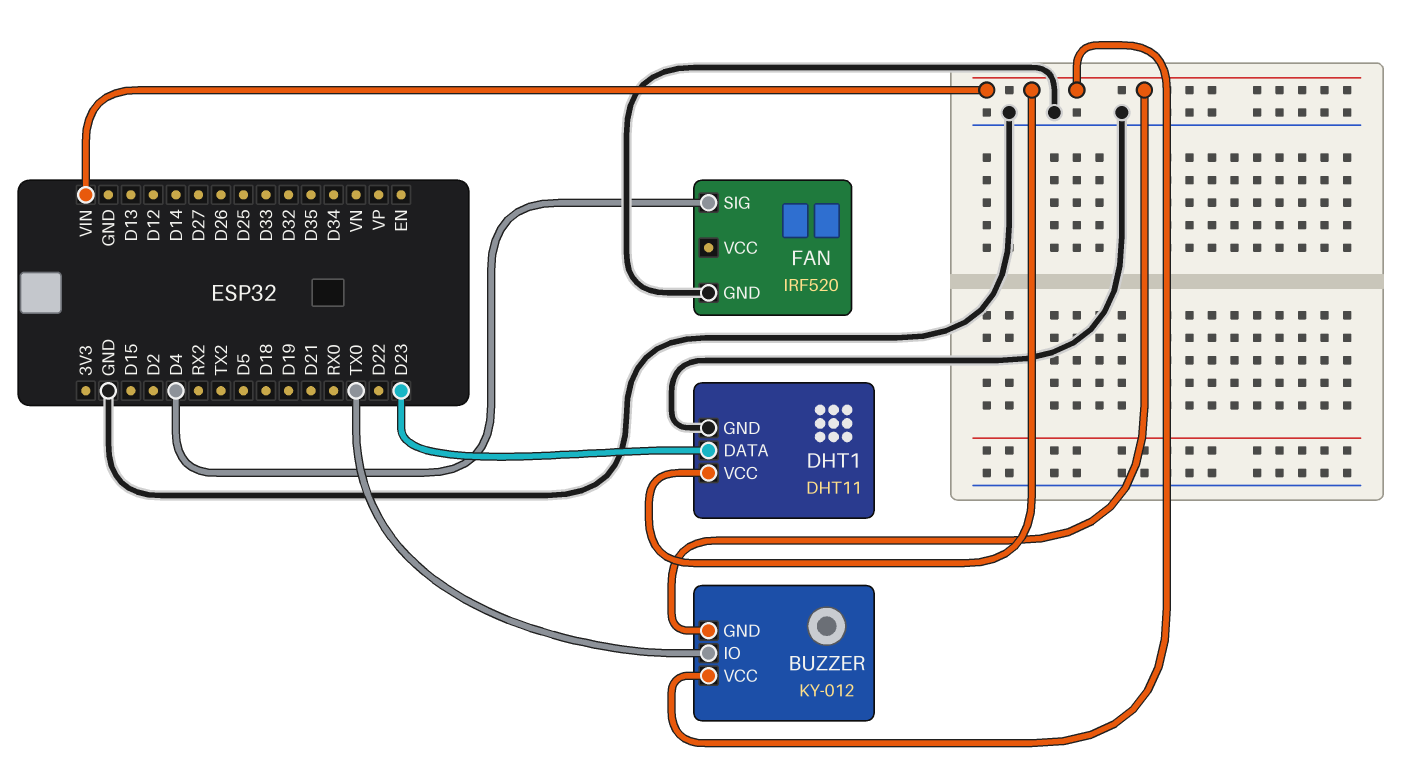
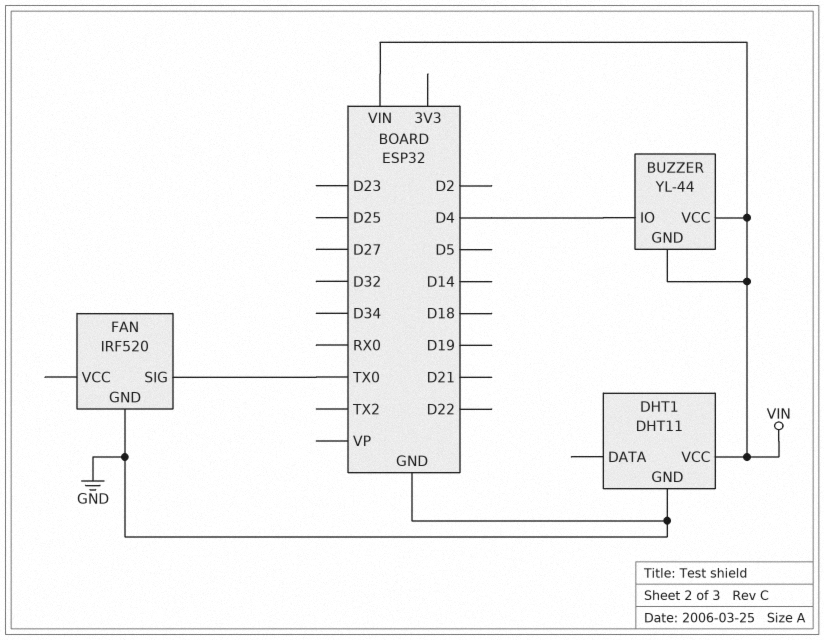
BUZZER: KY-012 -> YL-44
BUZZER pin IO: TX0 -> D4
DHT1 pin DATA: D23 -> none
FAN pin SIG: D4 -> TX0

